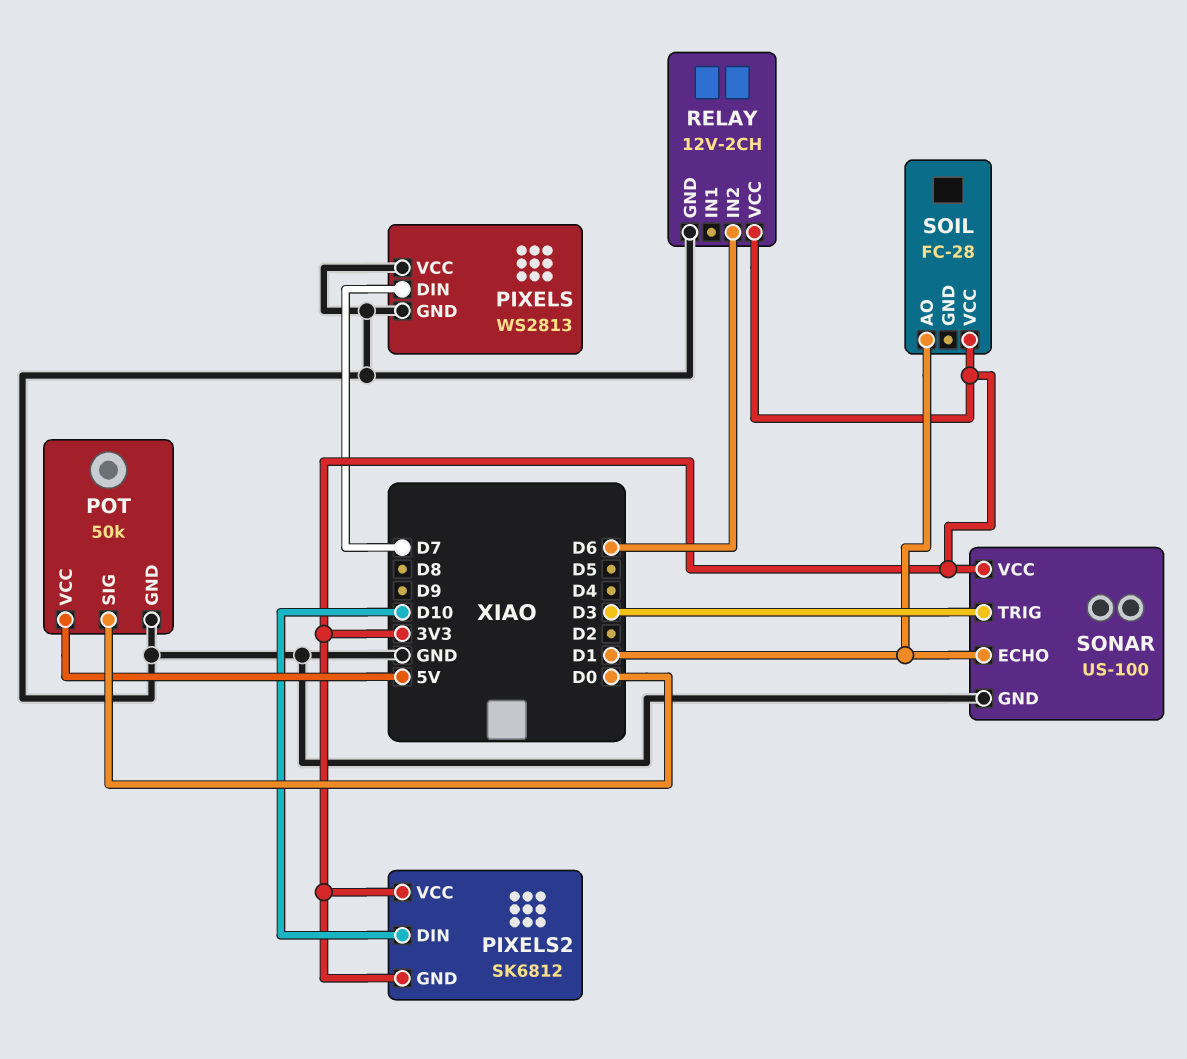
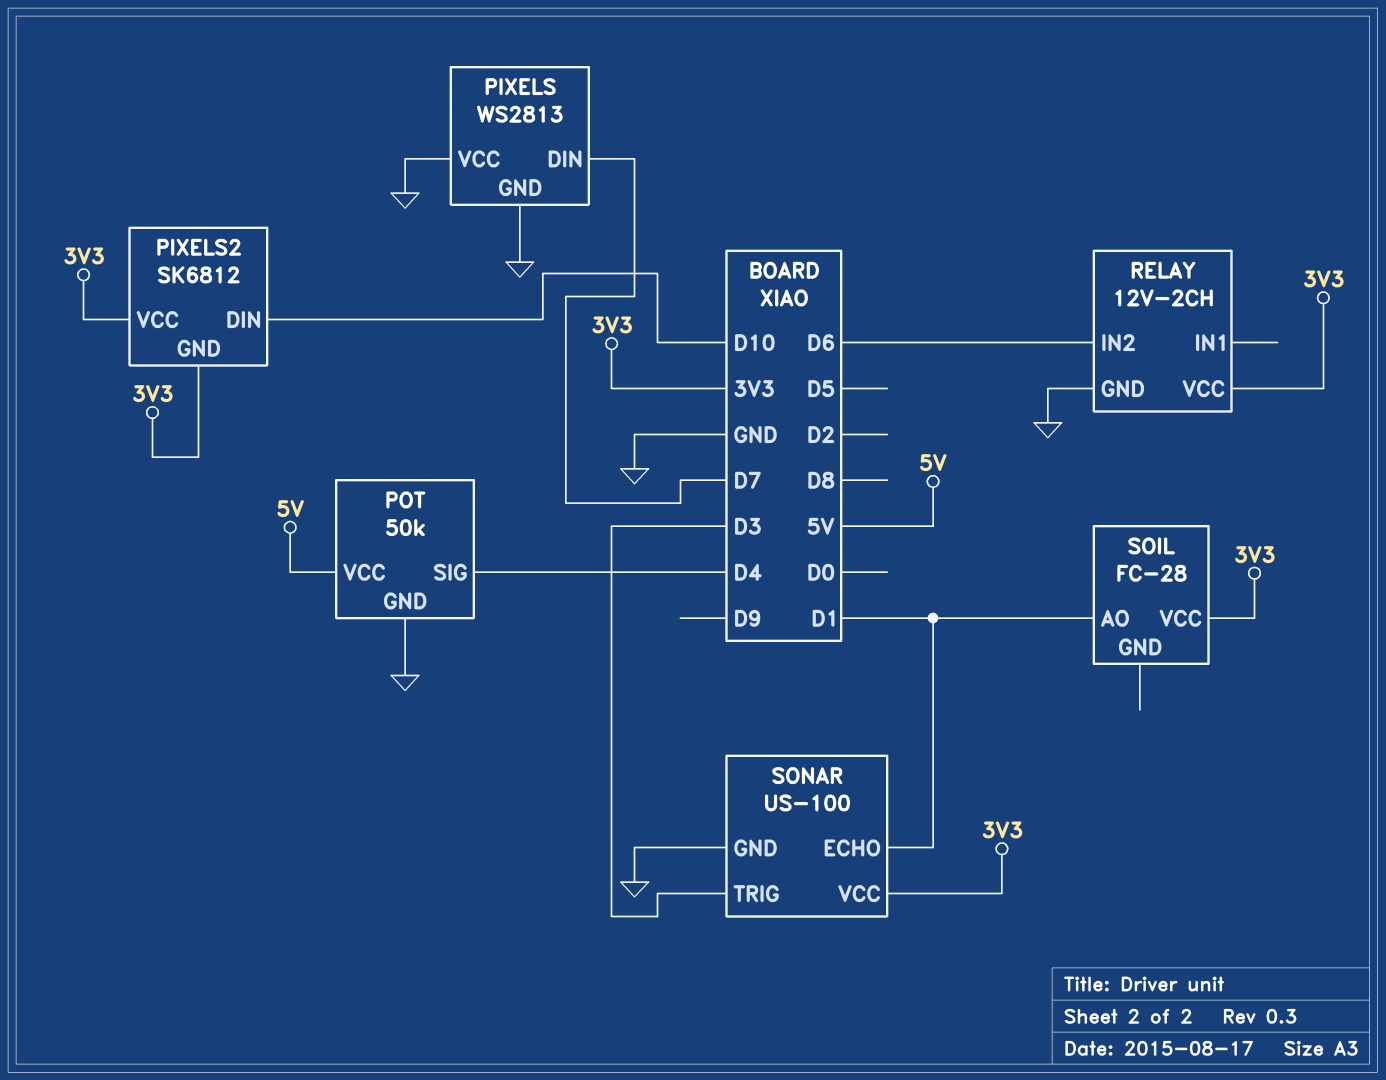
POT pin SIG: D0 -> D4

